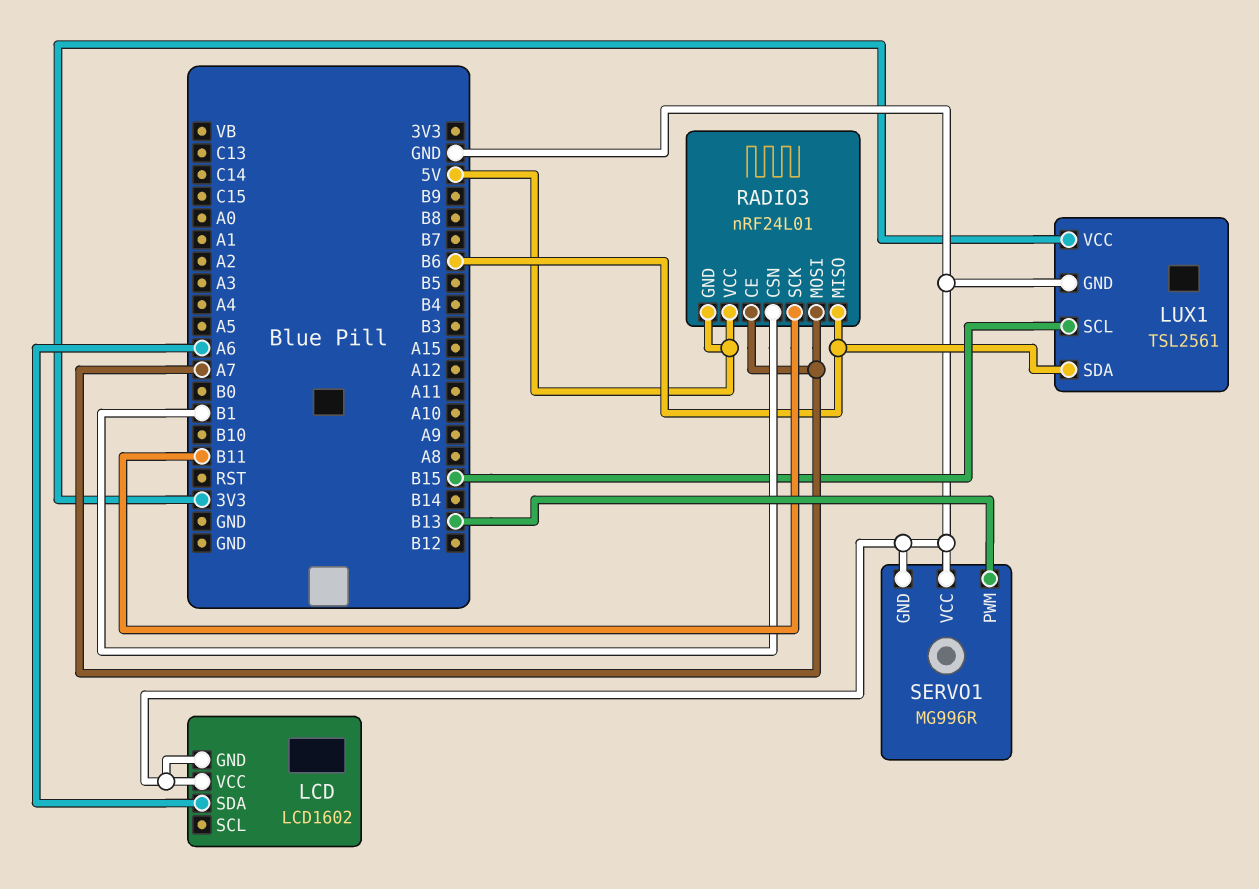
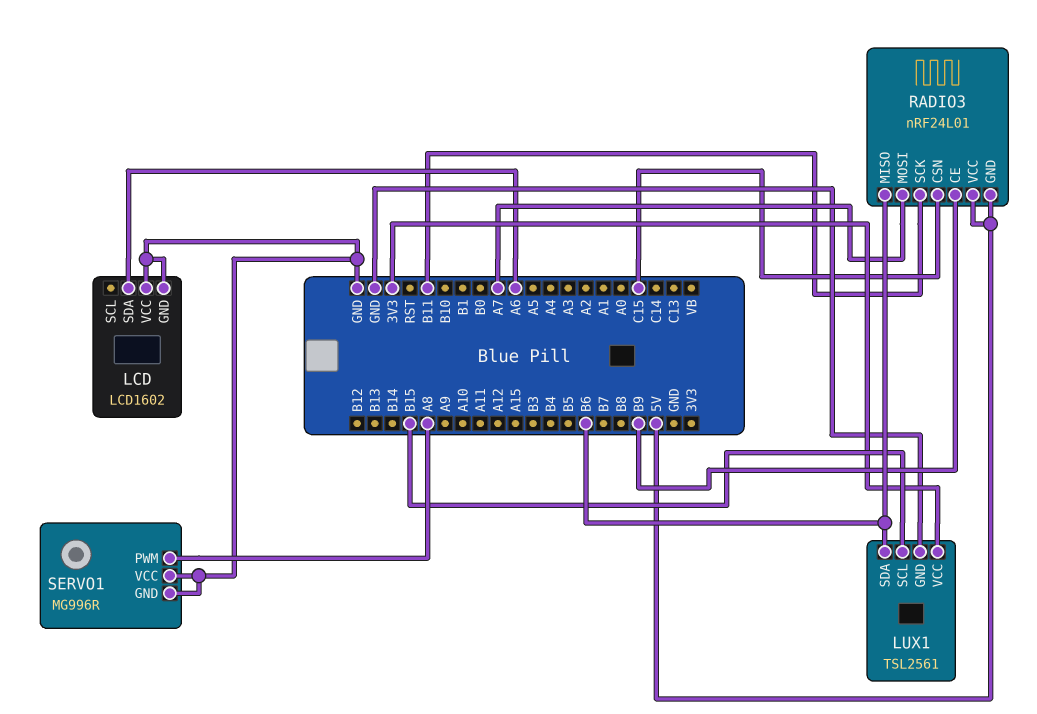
RADIO3 pin CE: A7 -> B9
RADIO3 pin CSN: B1 -> C15
SERVO1 pin PWM: B13 -> A8

